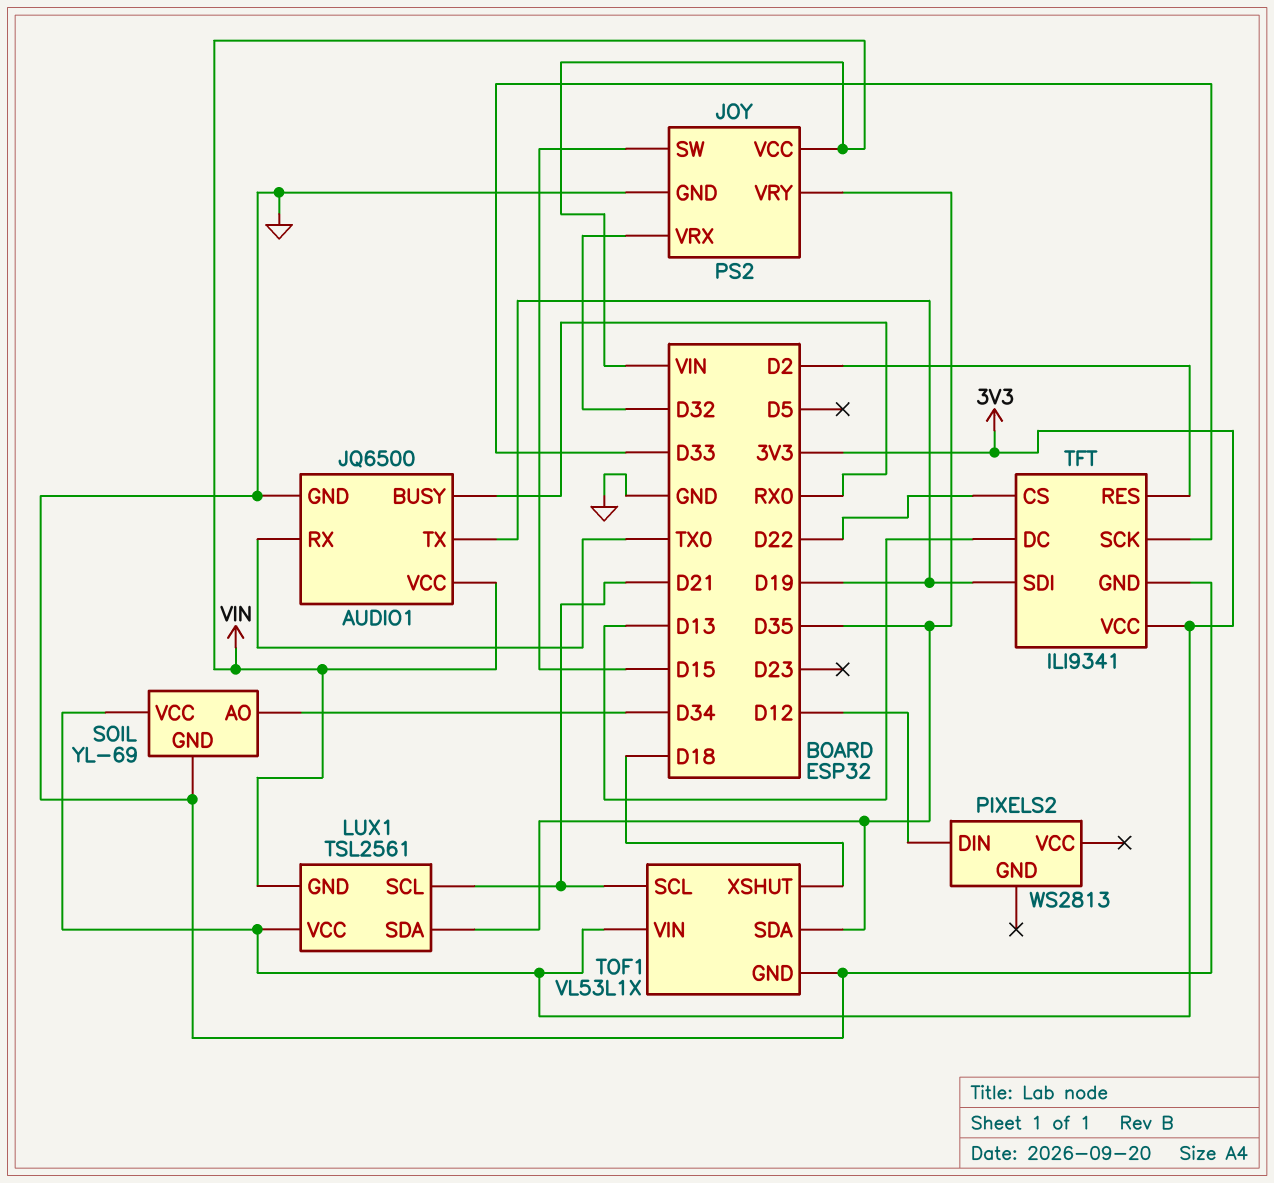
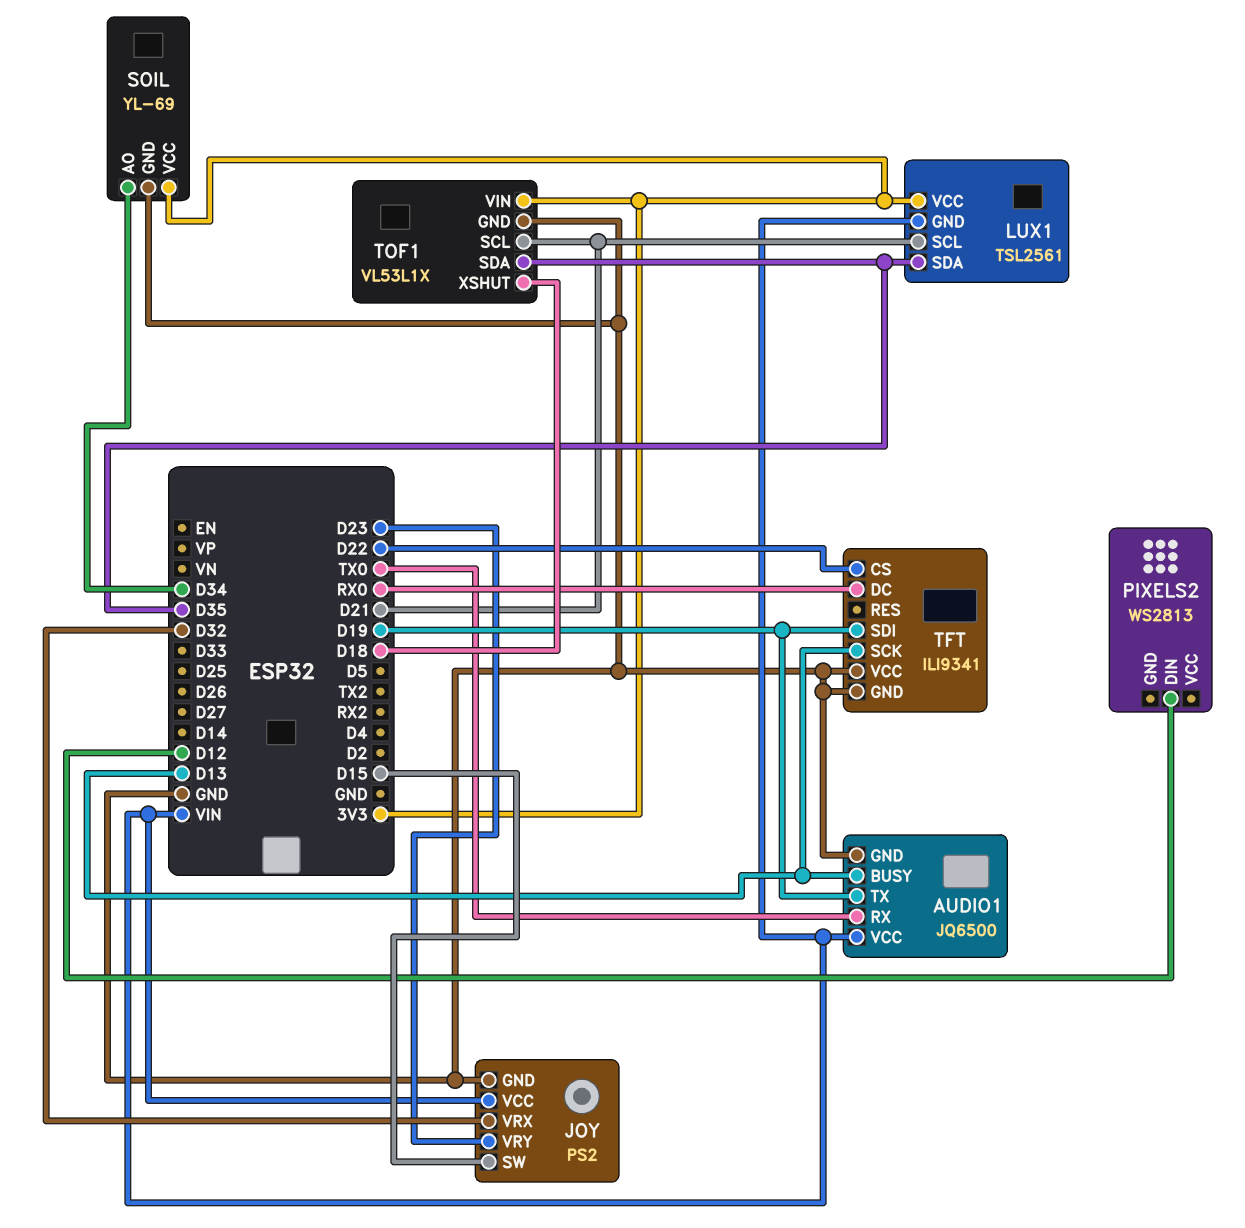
AUDIO1 pin BUSY: RX0 -> D13
JOY pin VRY: D35 -> D23
TFT pin DC: D13 -> RX0
TFT pin RES: D2 -> none
TFT pin SCK: D33 -> D13
TFT pin VCC: 3V3 -> GND

